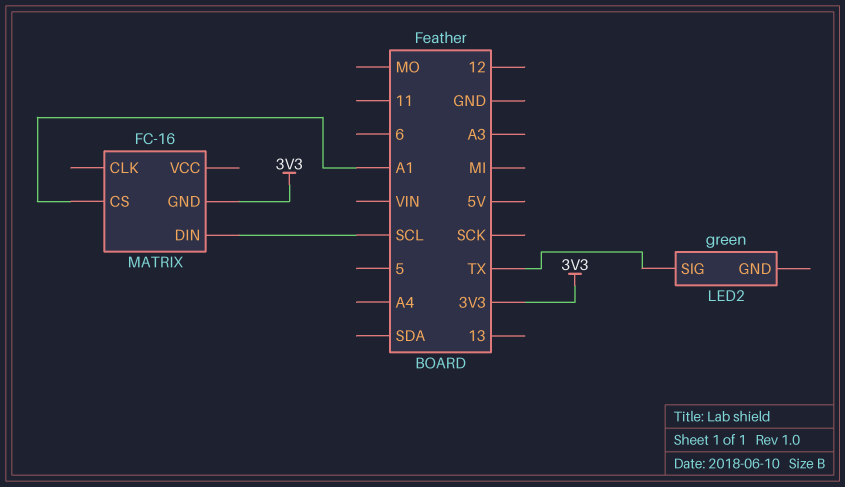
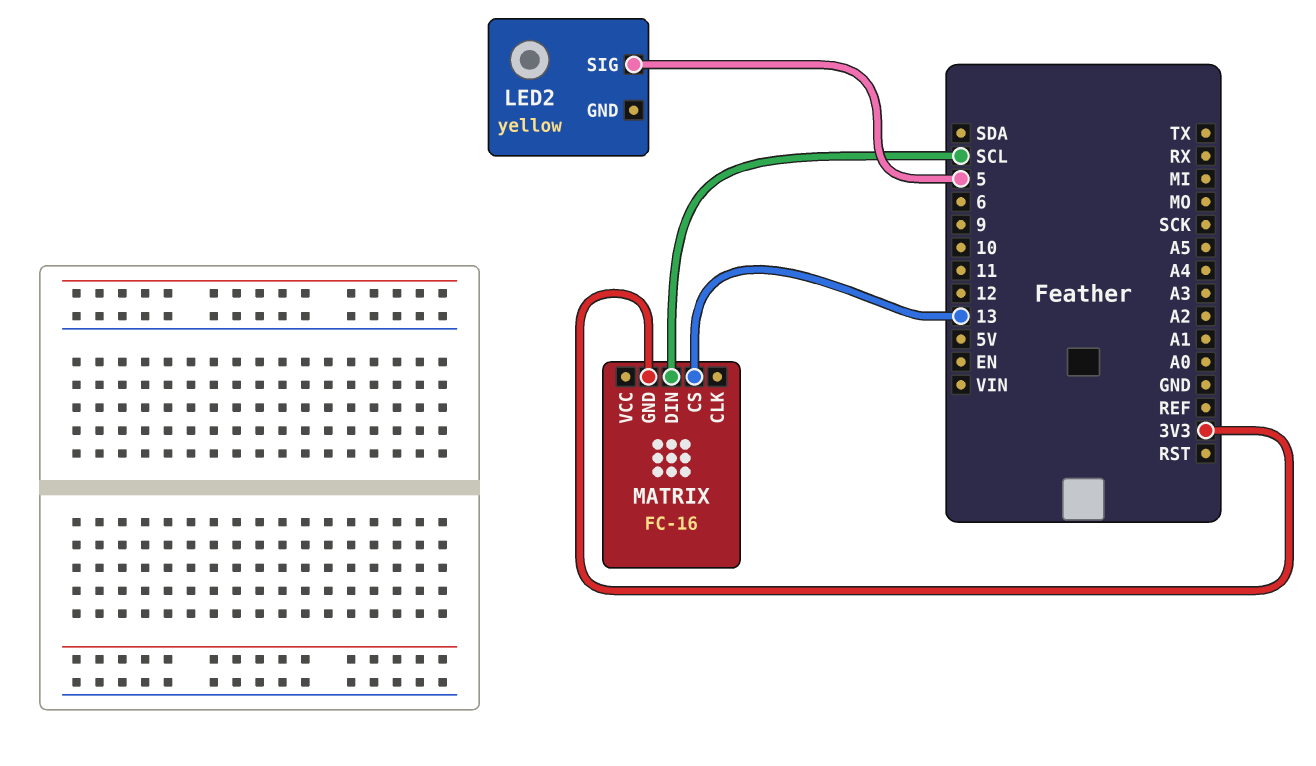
LED2: green -> yellow
LED2 pin SIG: TX -> 5
MATRIX pin CS: A1 -> 13

